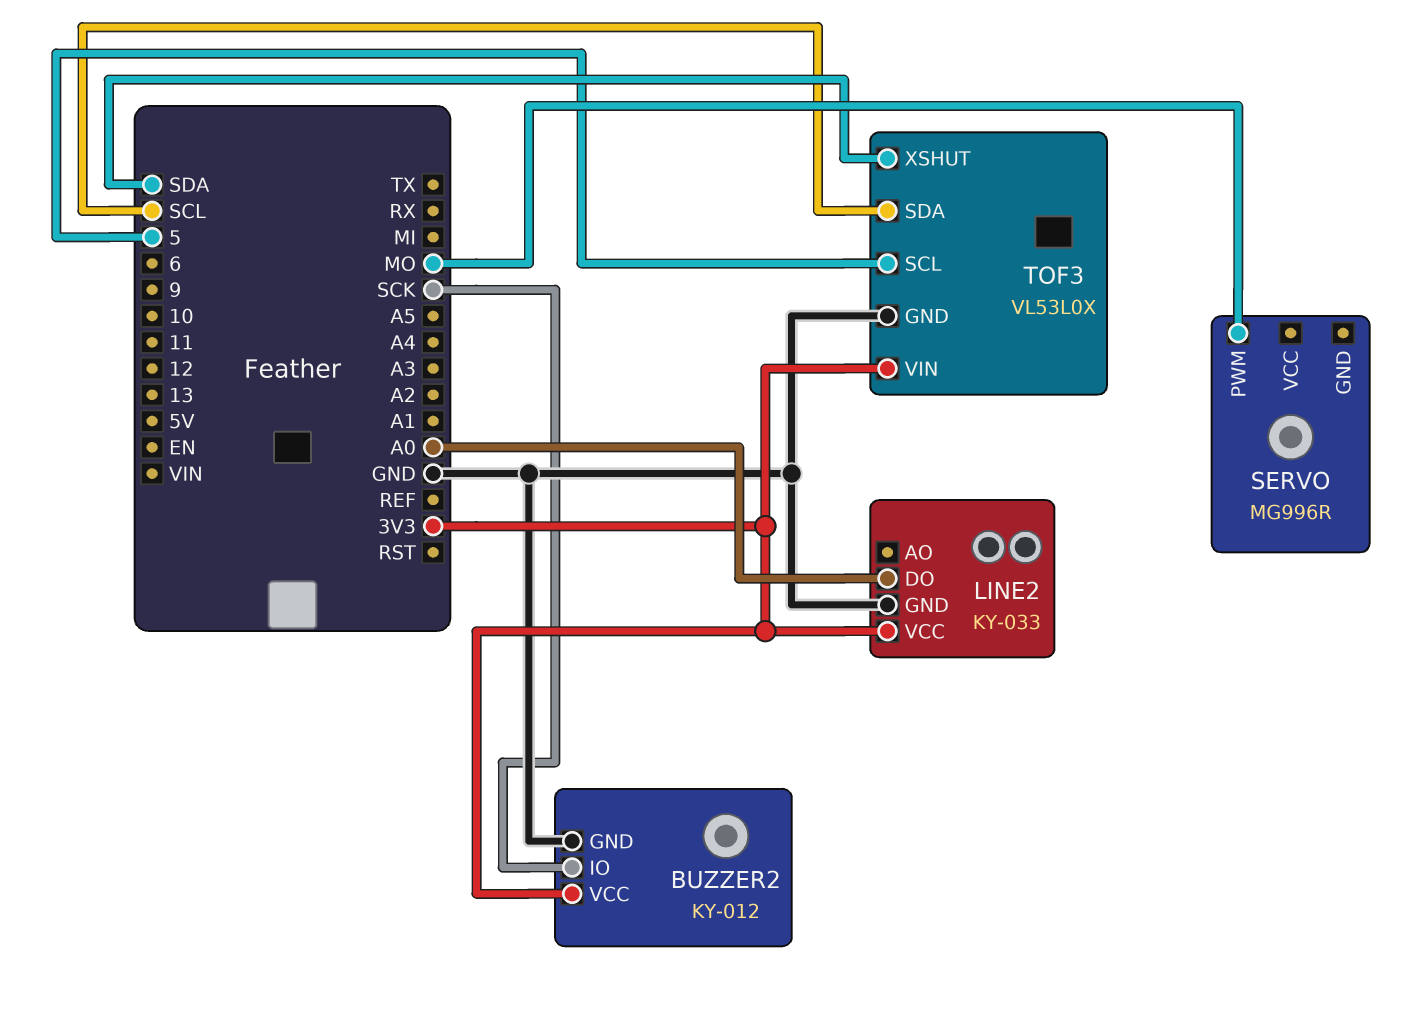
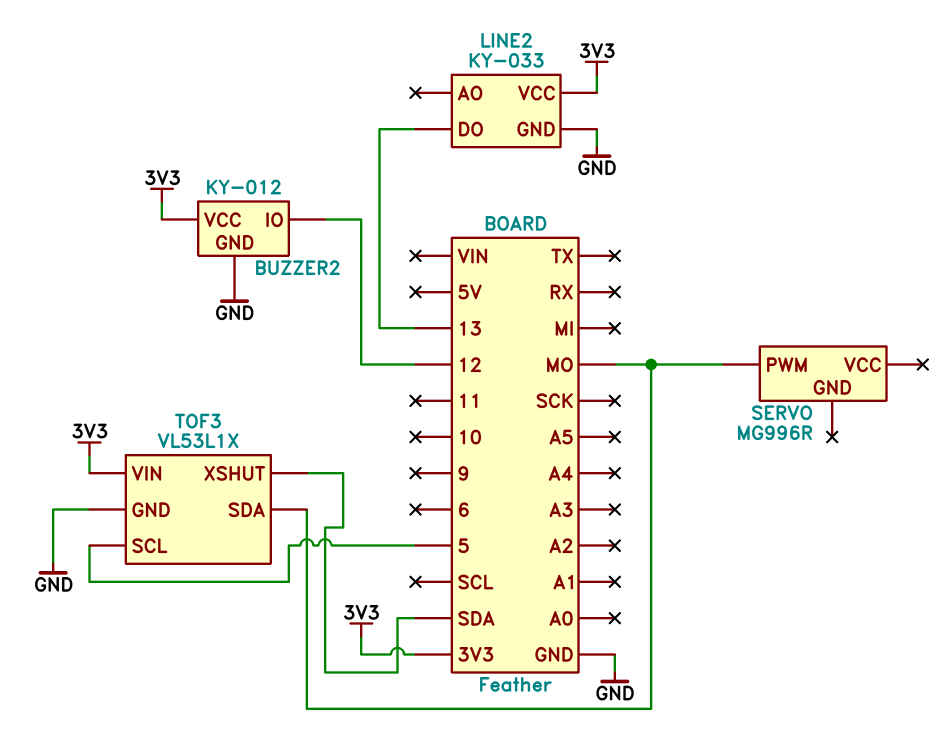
BUZZER2 pin IO: SCK -> 12
LINE2 pin DO: A0 -> 13
TOF3: VL53L0X -> VL53L1X
TOF3 pin SDA: SCL -> MO

